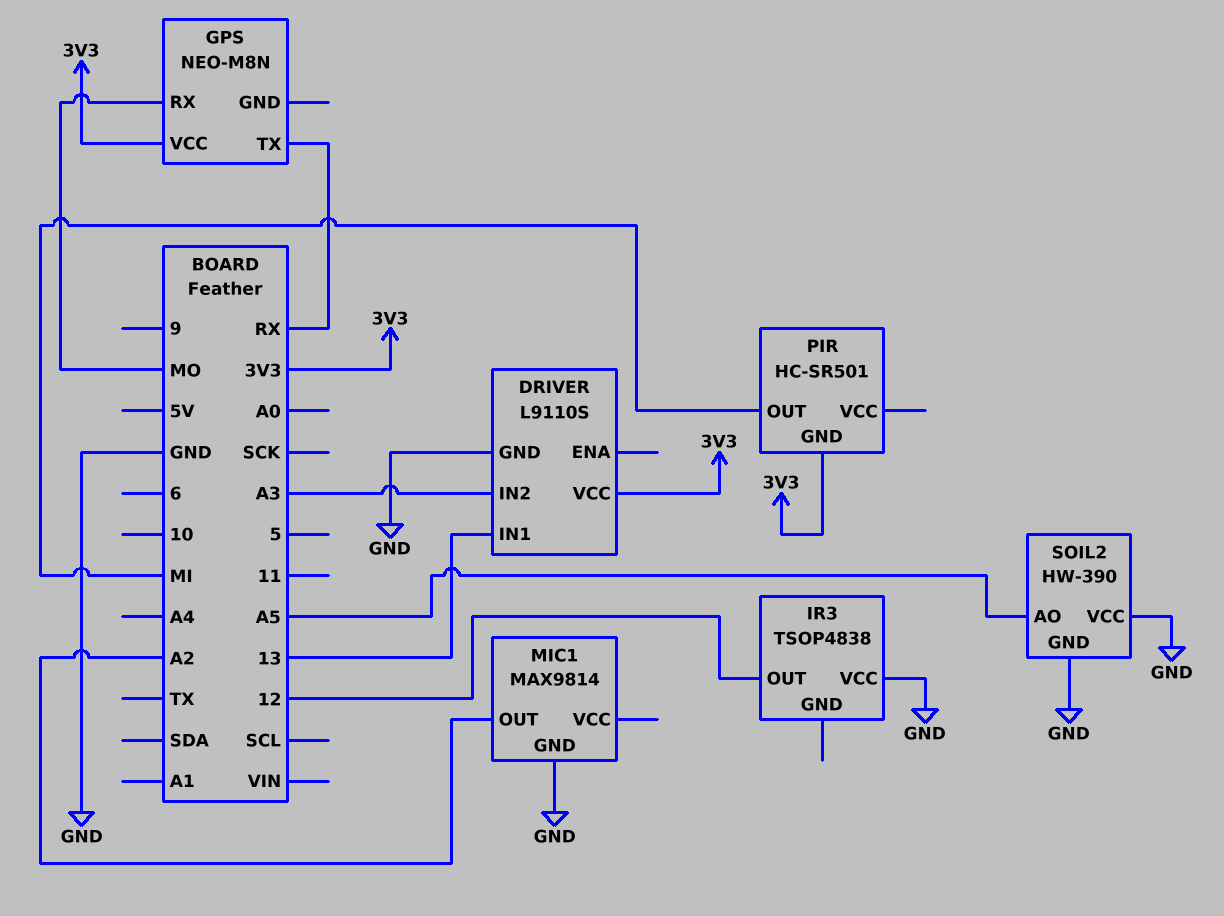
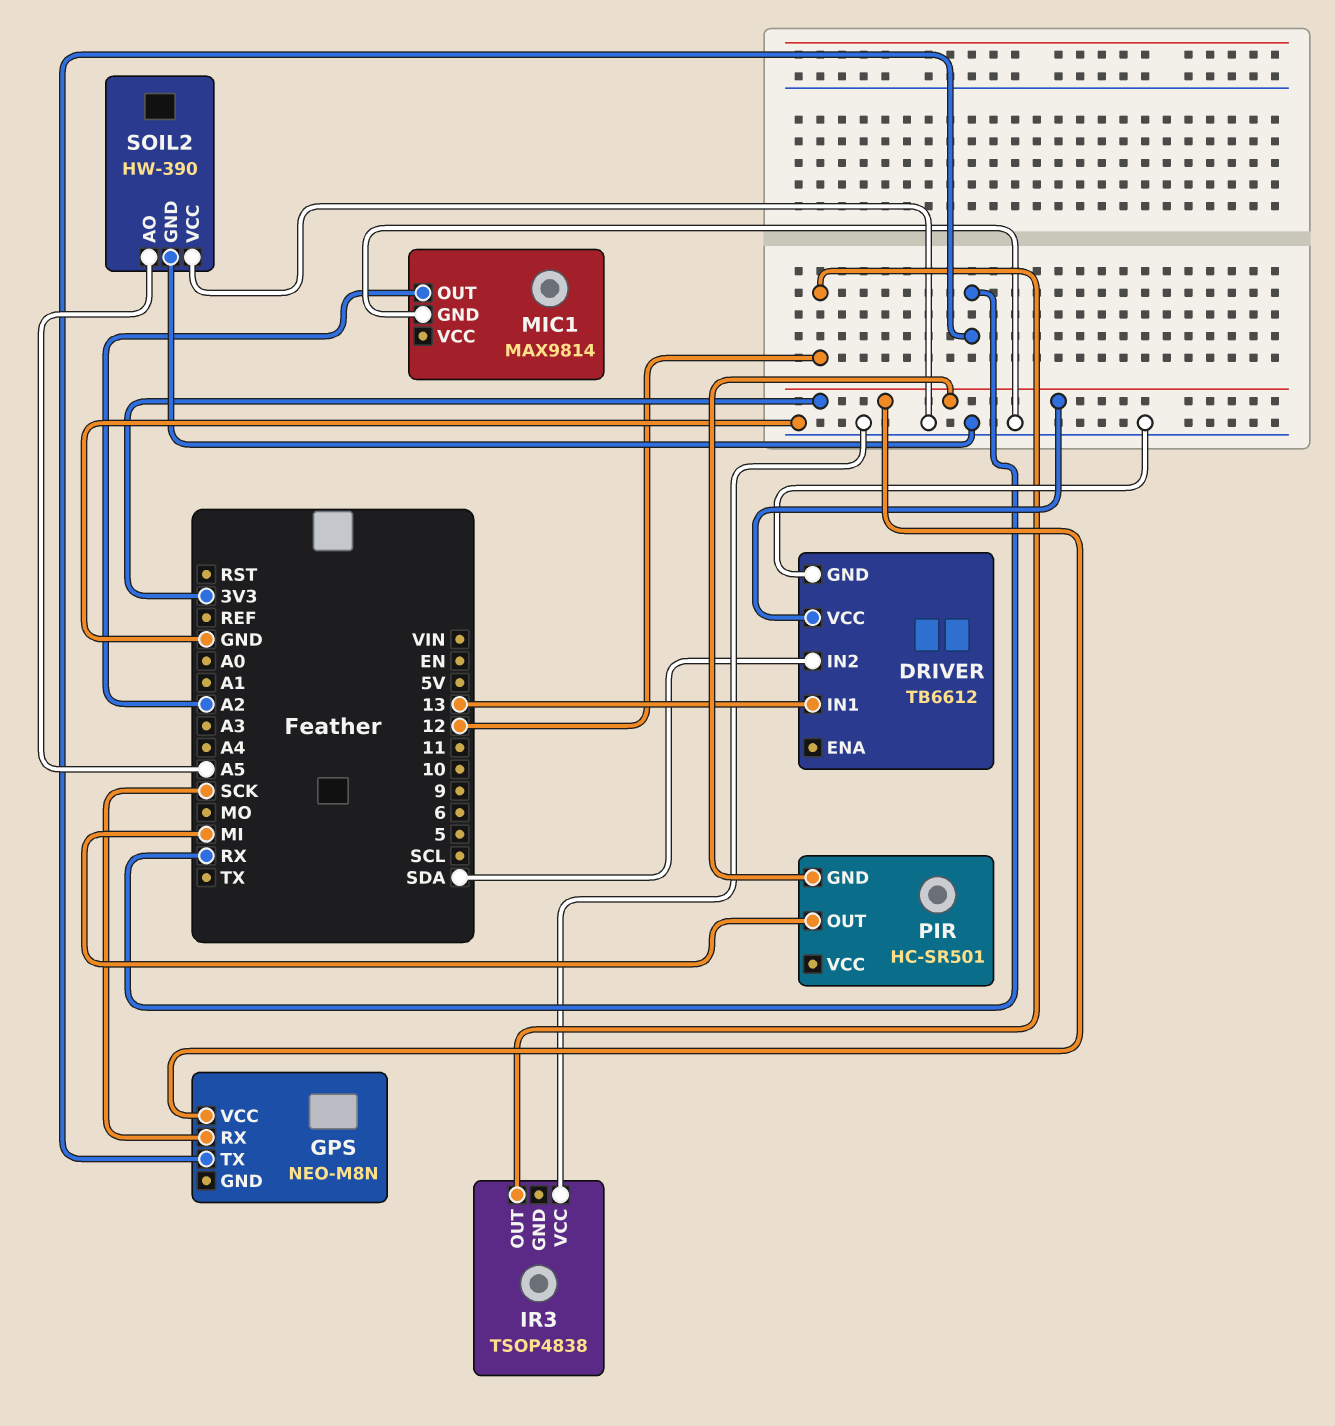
DRIVER: L9110S -> TB6612
DRIVER pin IN2: A3 -> SDA
GPS pin RX: MO -> SCK

